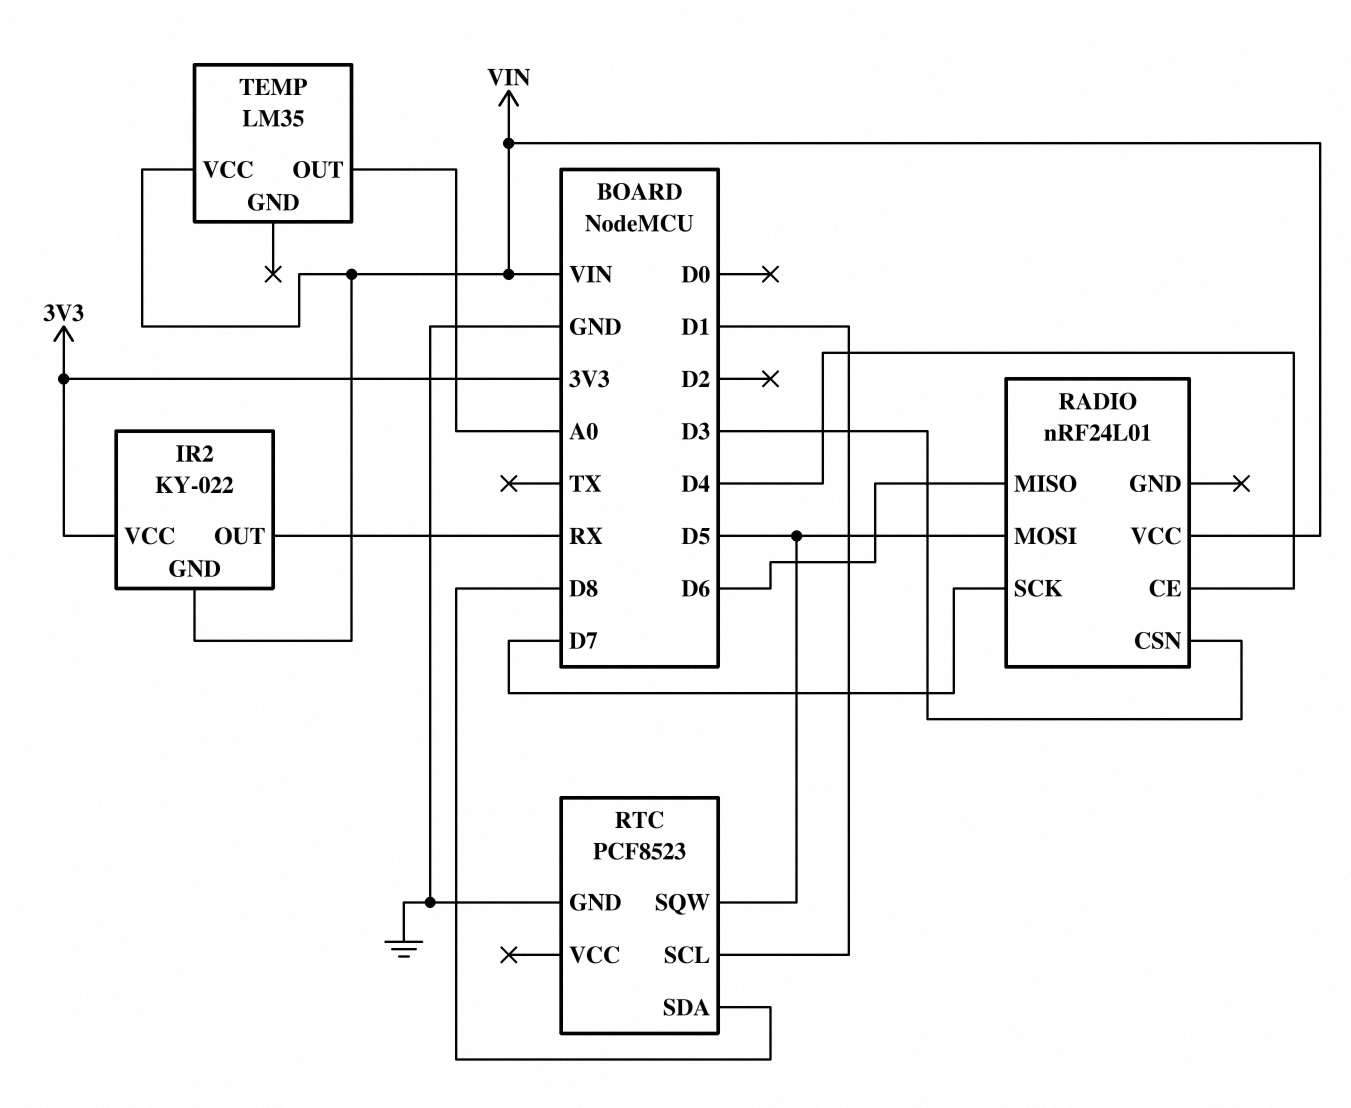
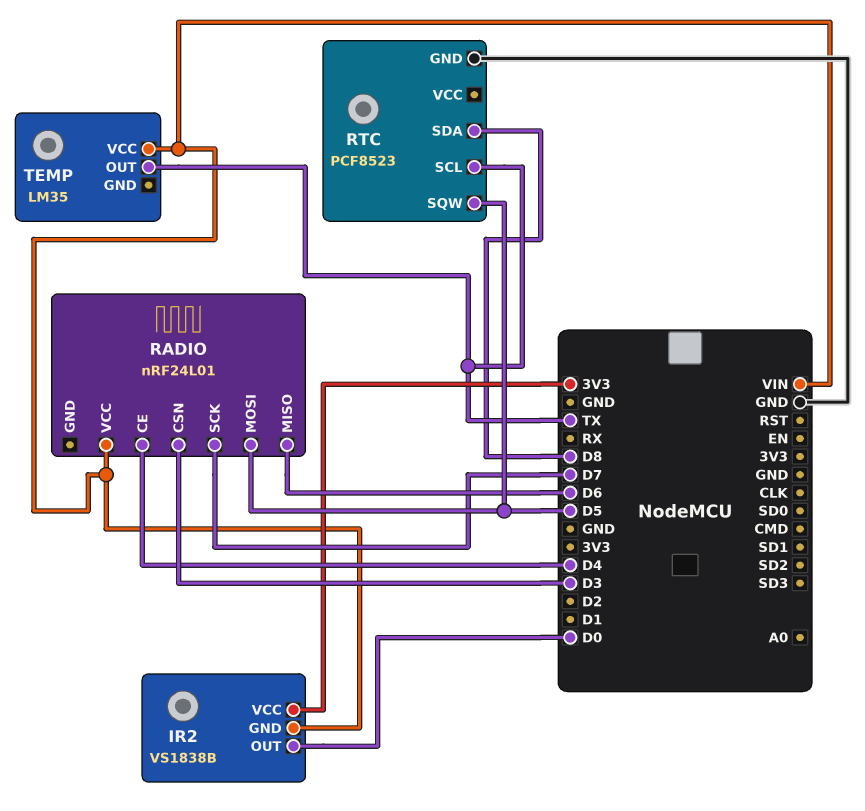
IR2: KY-022 -> VS1838B
IR2 pin OUT: RX -> D0
RTC pin SCL: D1 -> TX
TEMP pin OUT: A0 -> TX

